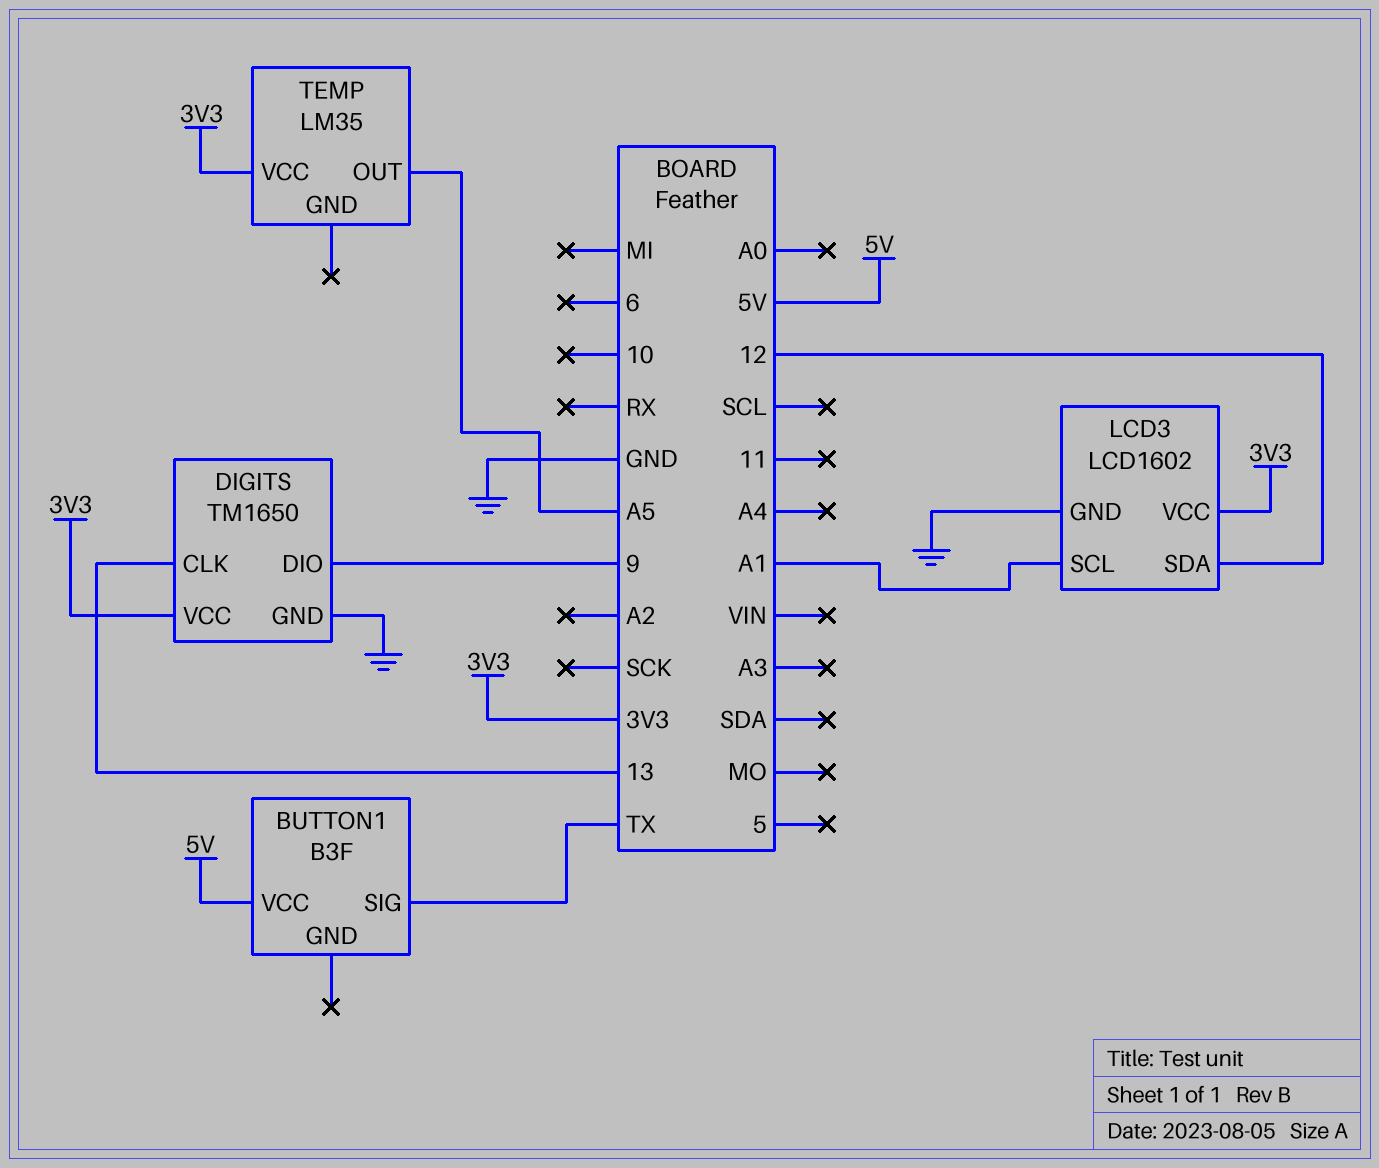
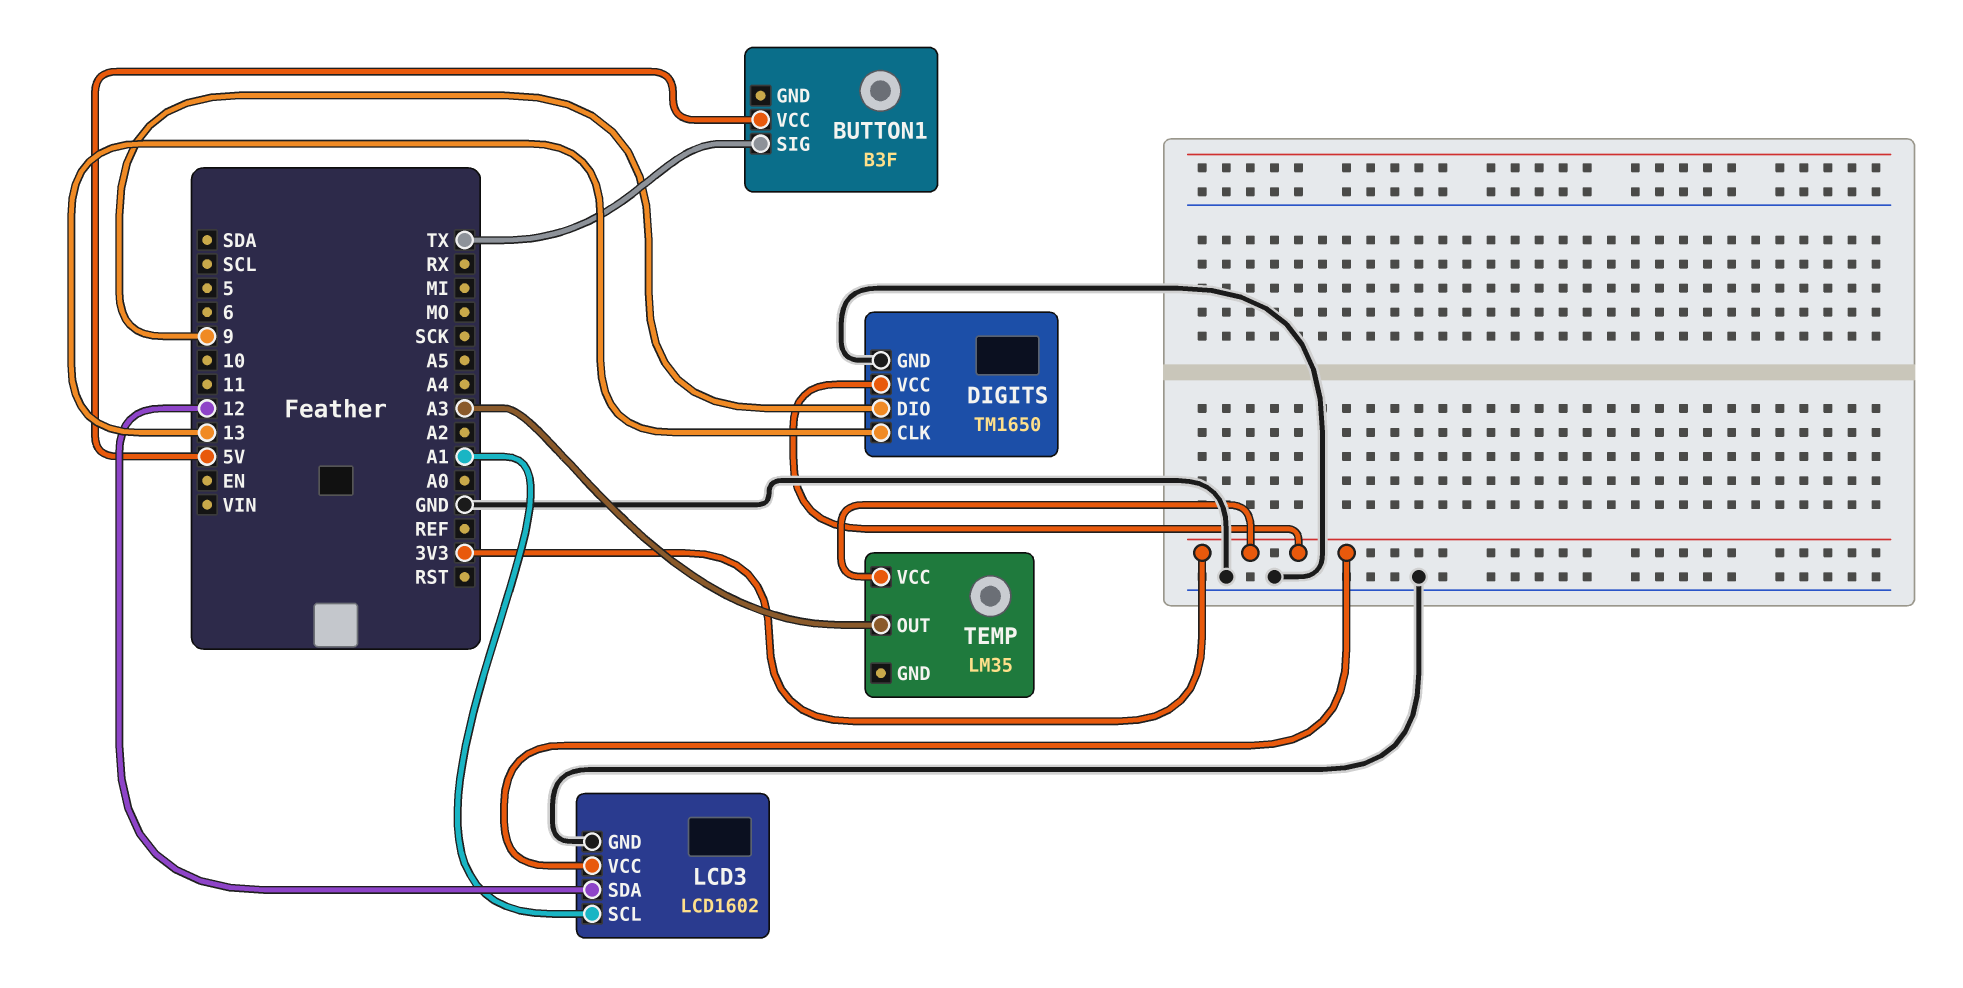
TEMP pin OUT: A5 -> A3

